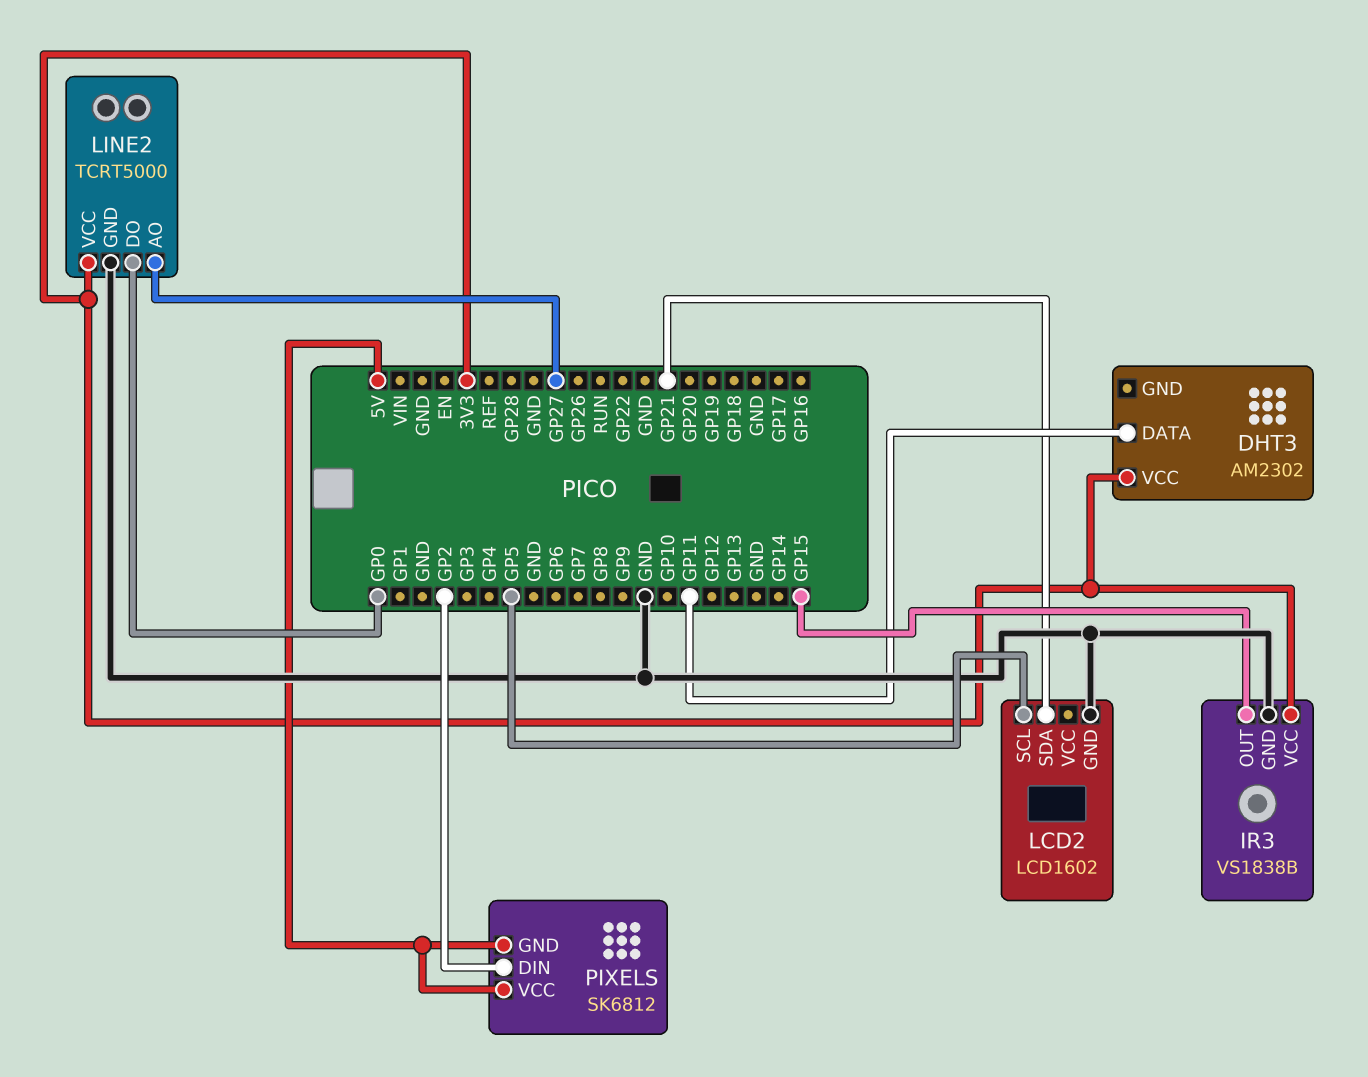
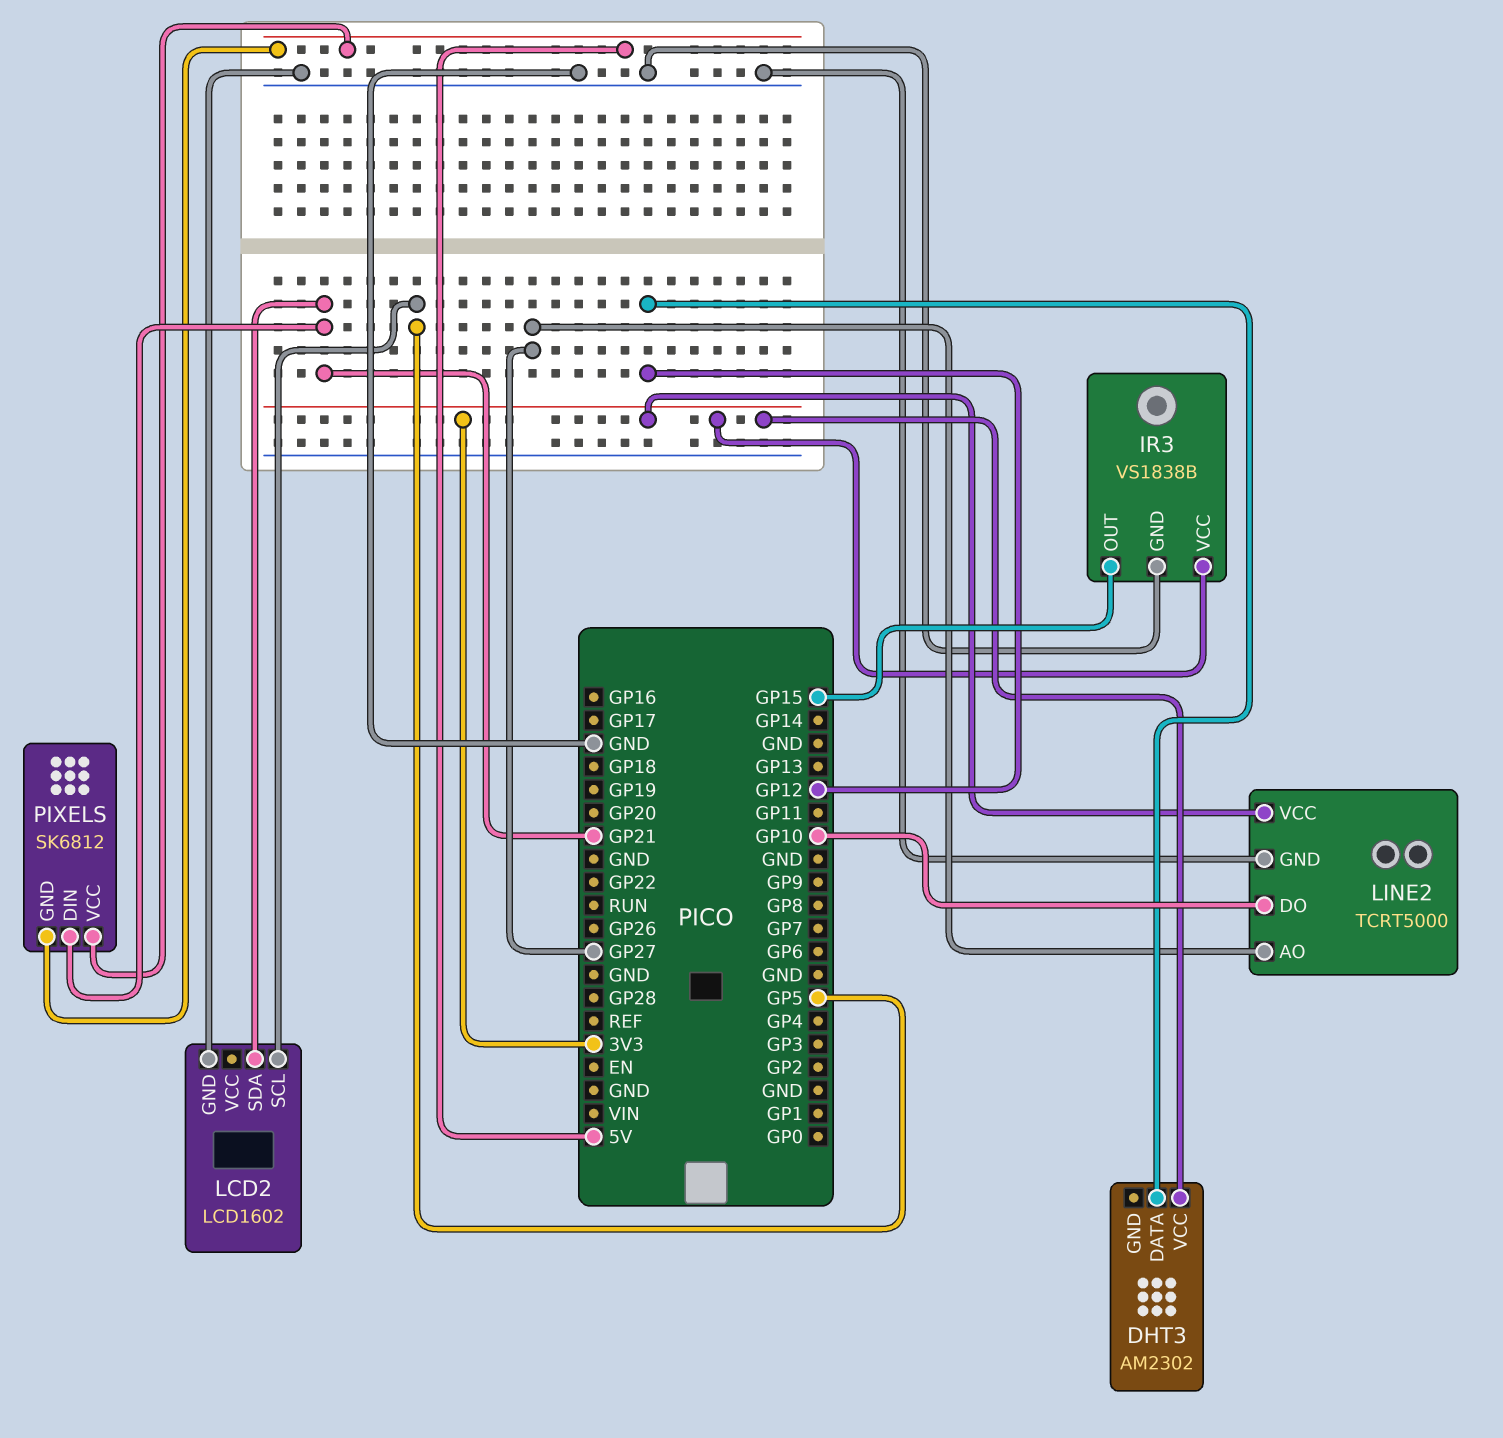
DHT3 pin DATA: GP11 -> GP12
LINE2 pin DO: GP0 -> GP10
PIXELS pin DIN: GP2 -> GP21

